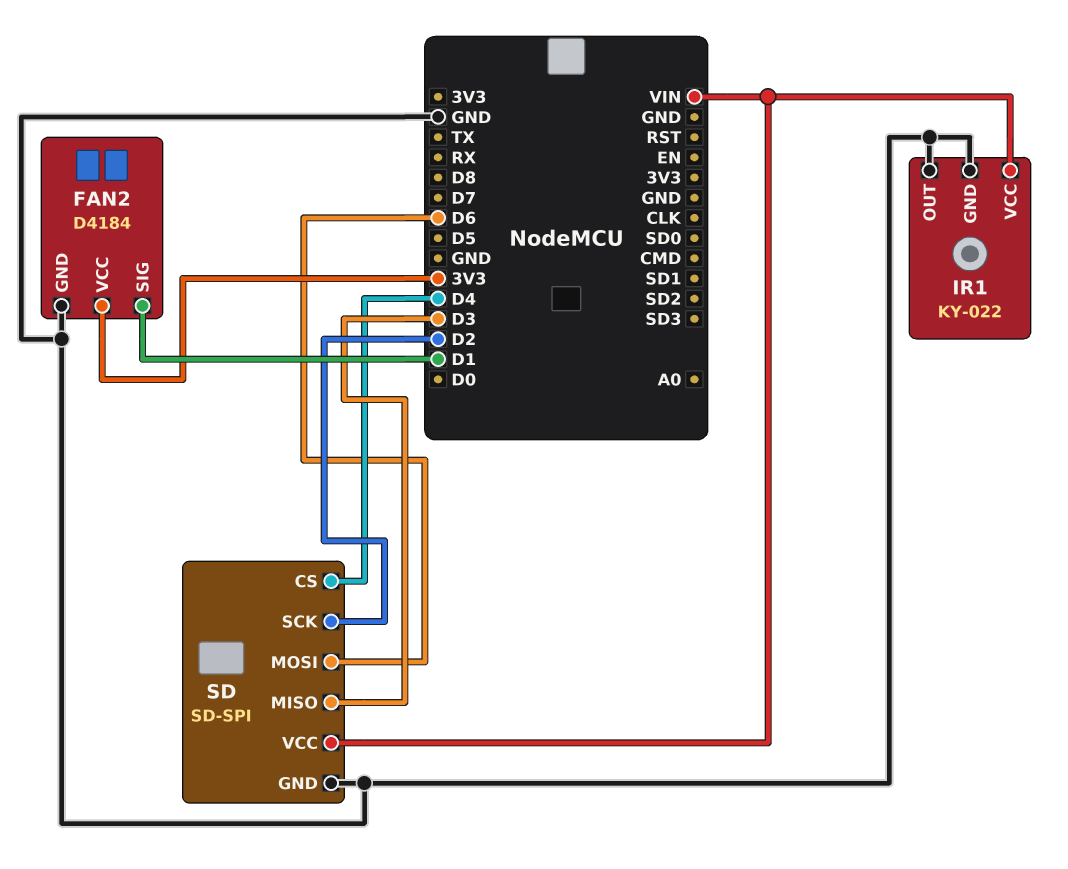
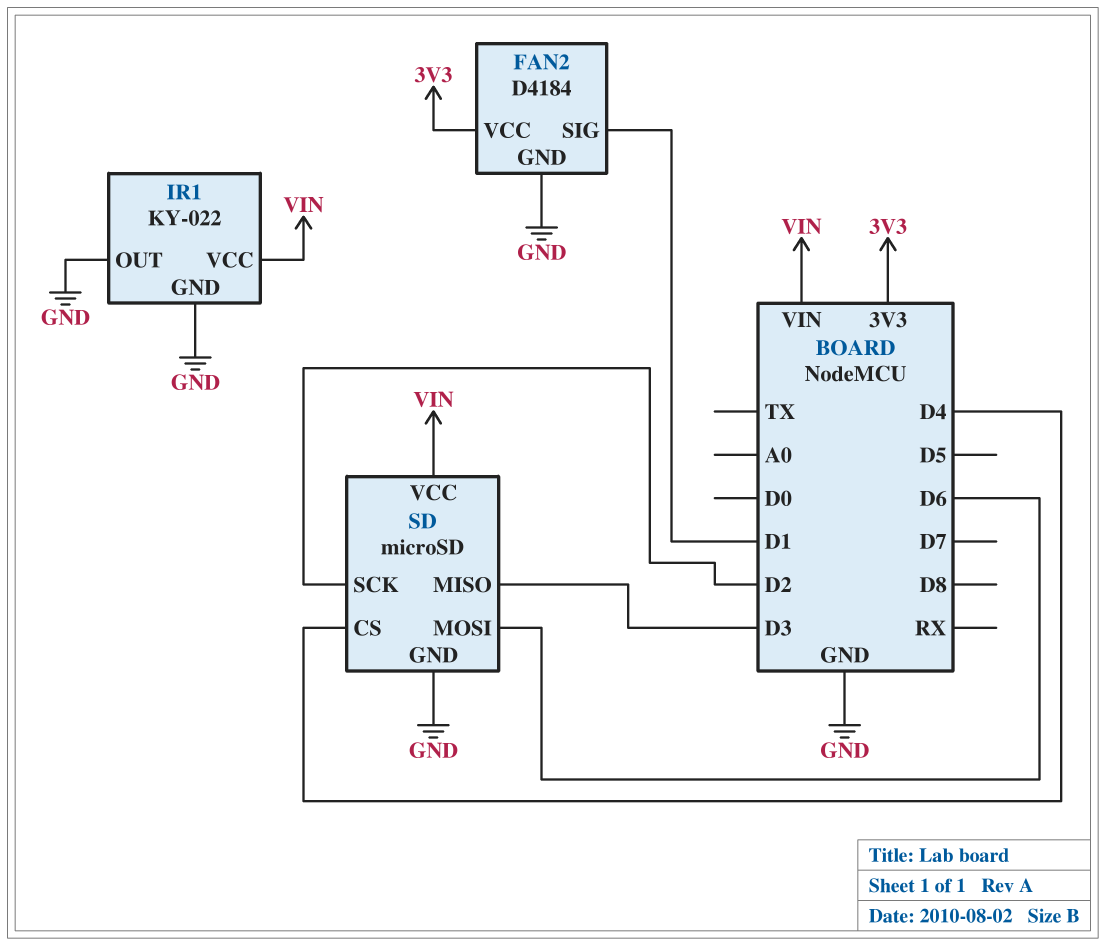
SD: SD-SPI -> microSD

